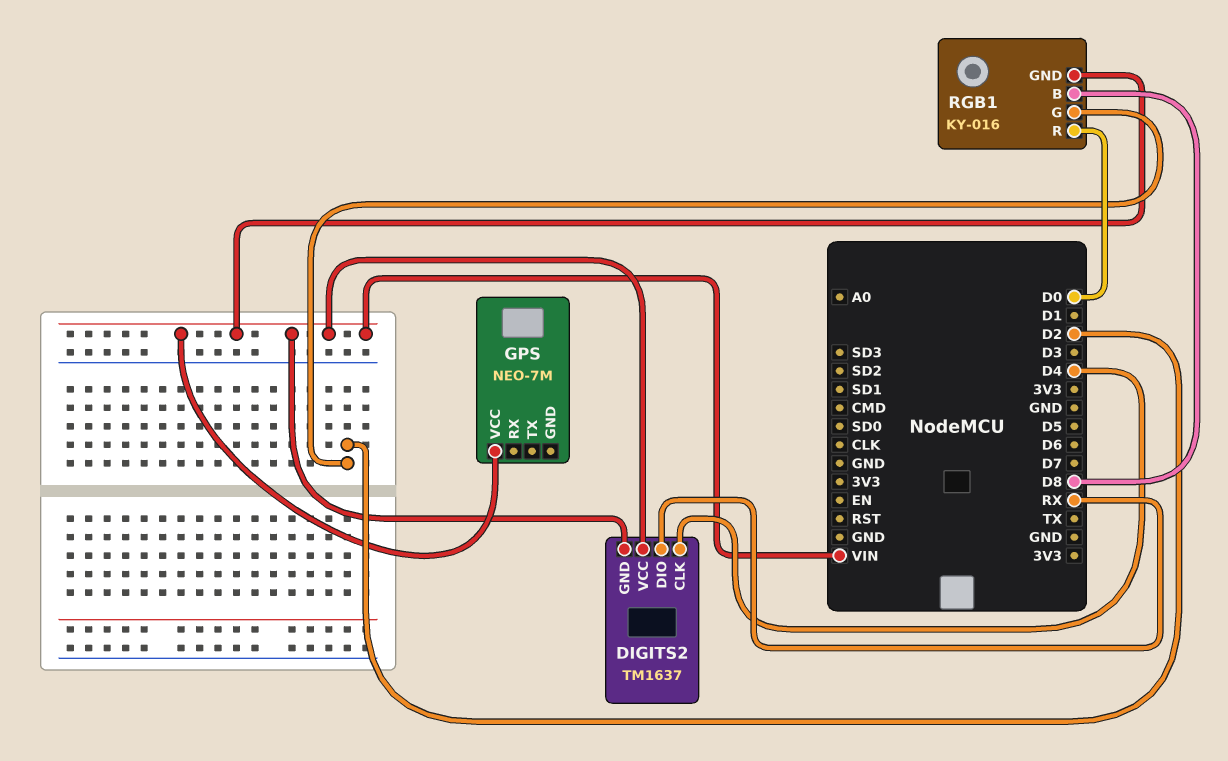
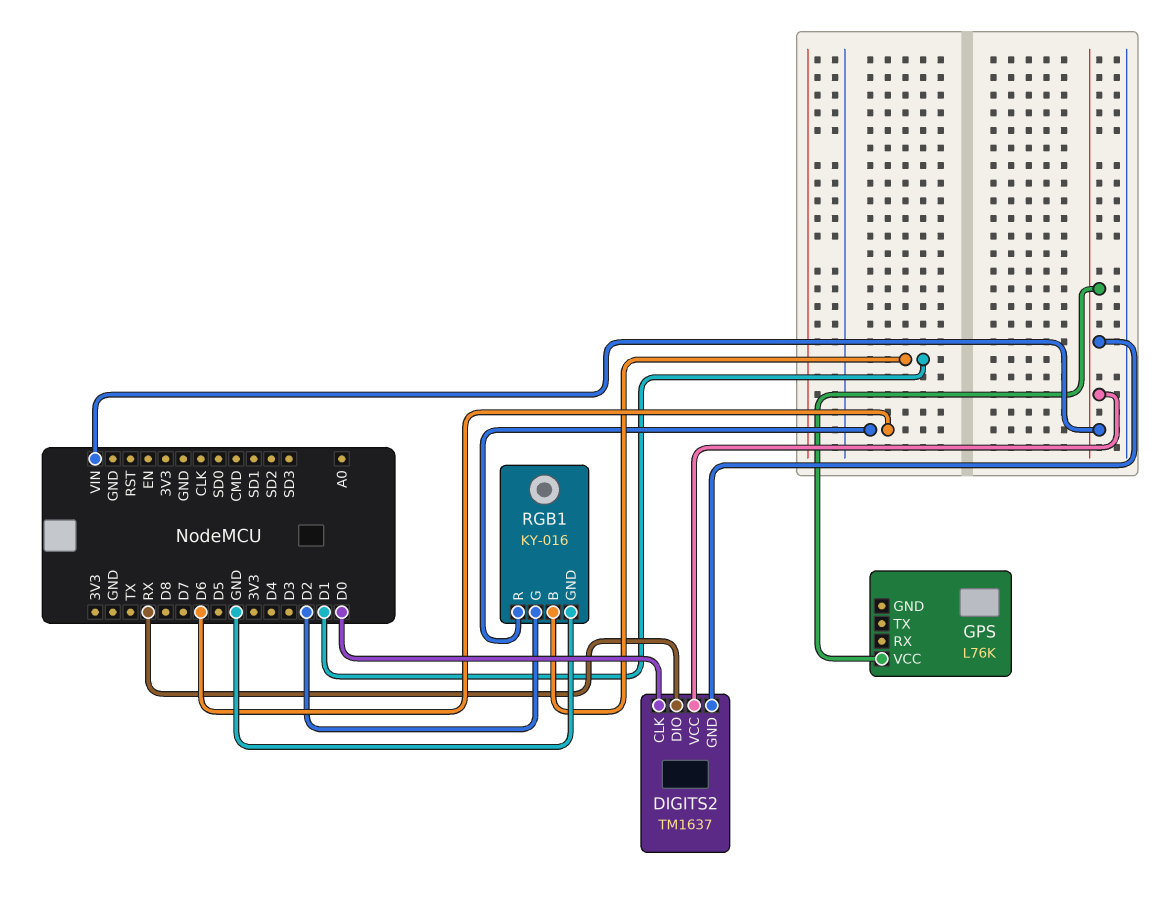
DIGITS2 pin CLK: D4 -> D0
GPS: NEO-7M -> L76K
RGB1 pin B: D8 -> D1
RGB1 pin GND: VIN -> GND
RGB1 pin R: D0 -> D6

